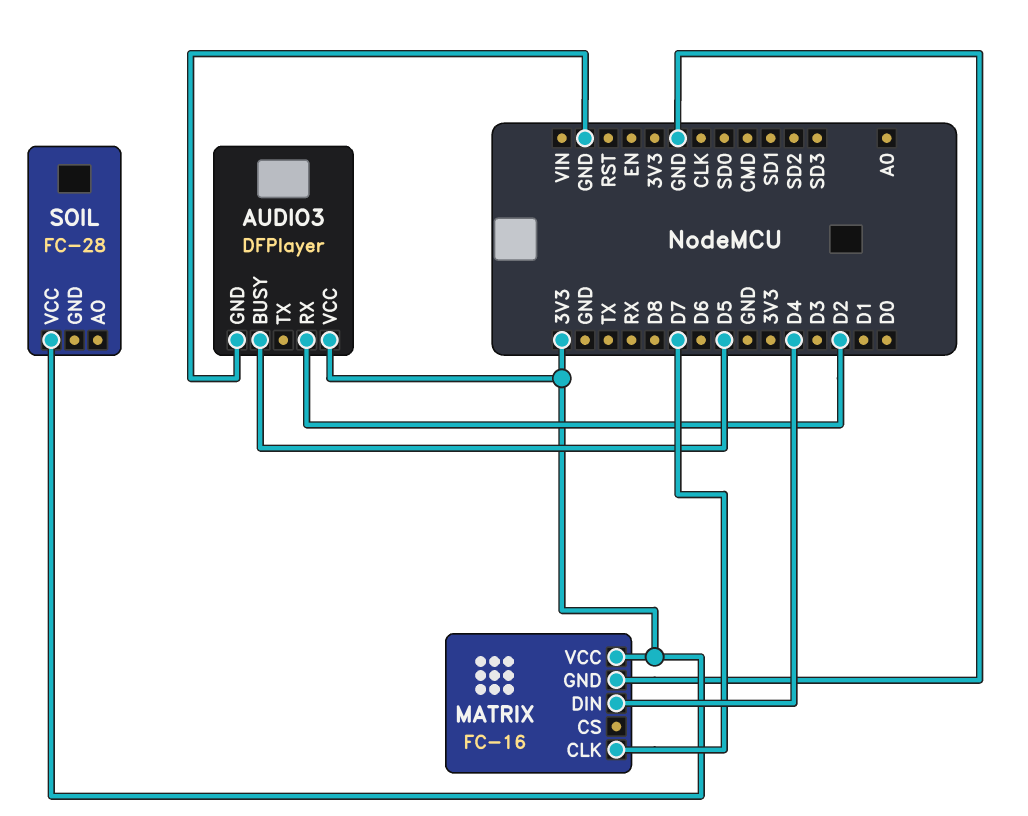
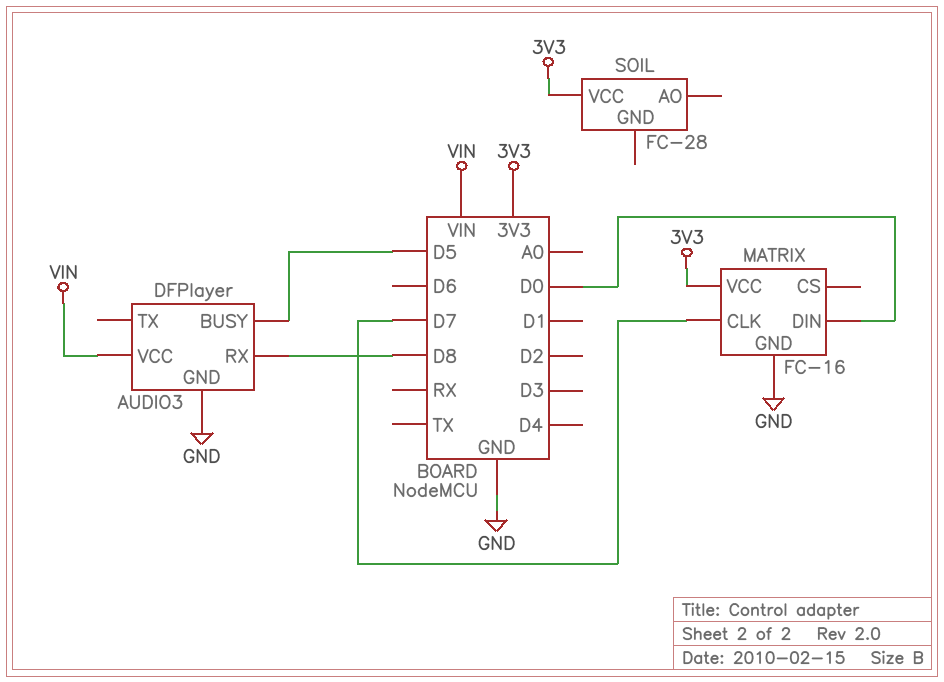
AUDIO3 pin RX: D2 -> D8
AUDIO3 pin VCC: 3V3 -> VIN
MATRIX pin DIN: D4 -> D0

